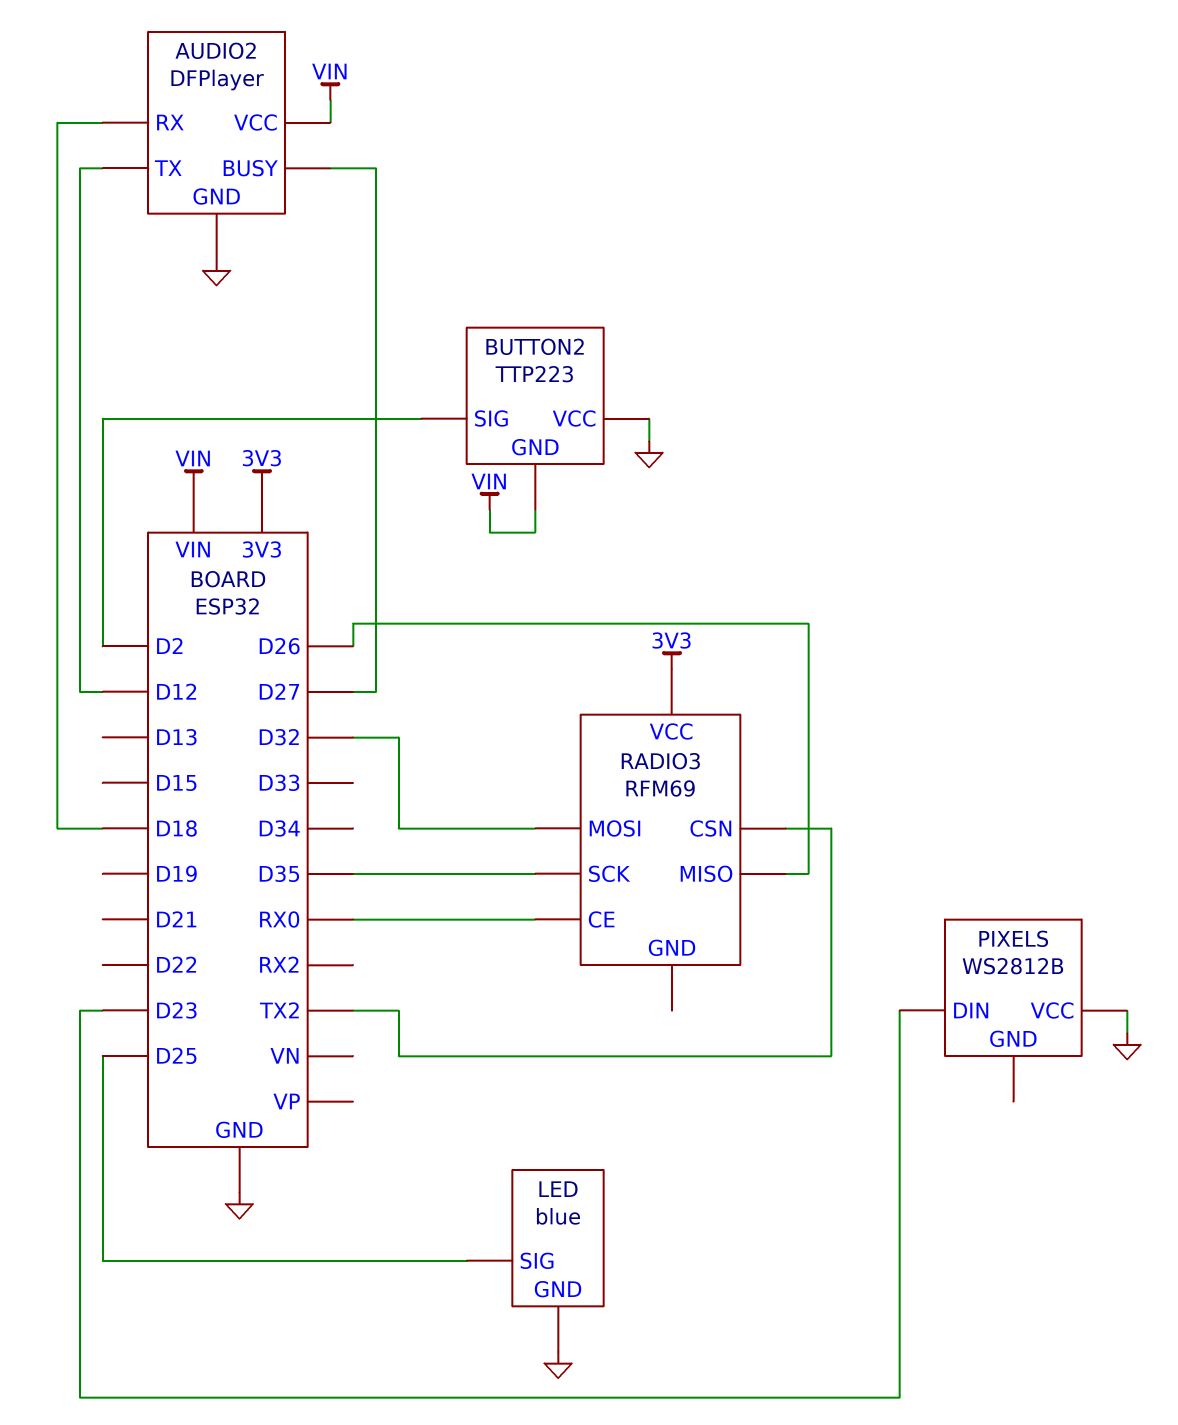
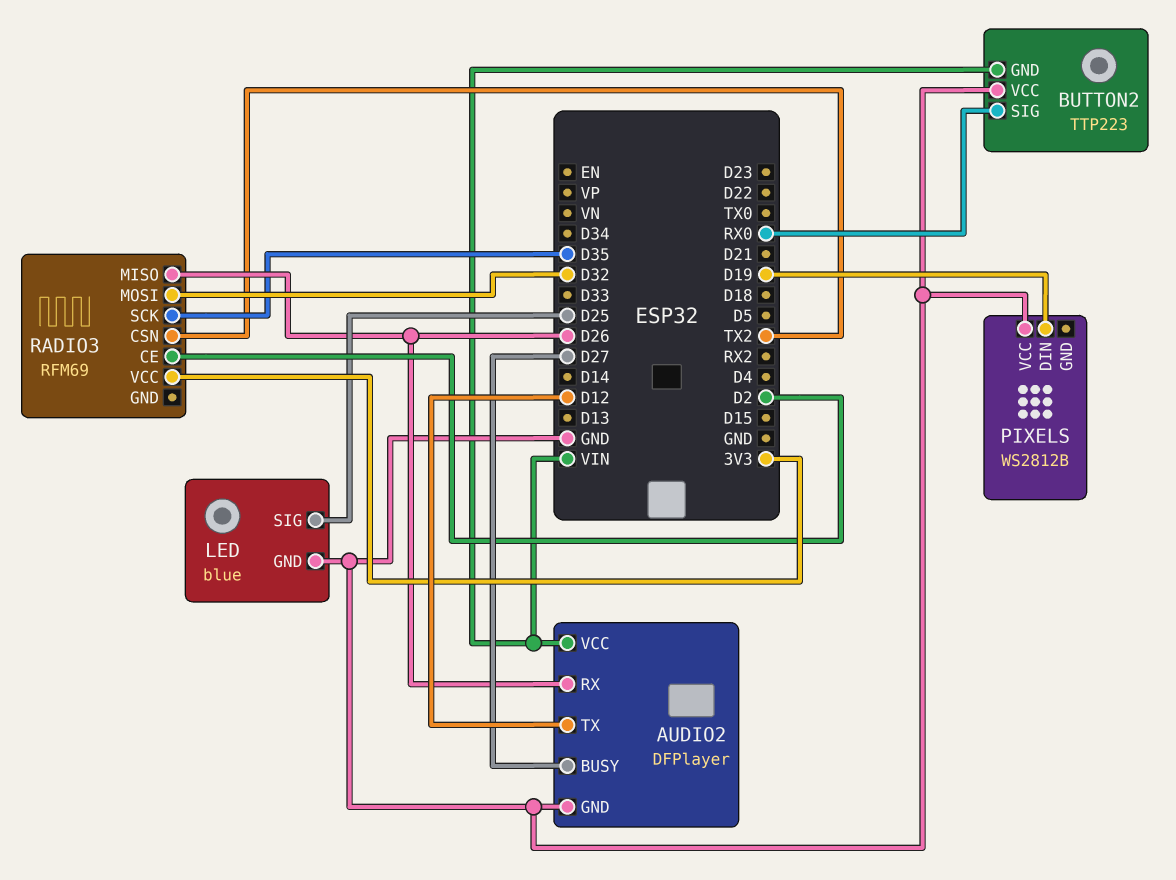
AUDIO2 pin RX: D18 -> D26
BUTTON2 pin SIG: D2 -> RX0
PIXELS pin DIN: D23 -> D19
RADIO3 pin CE: RX0 -> D2

